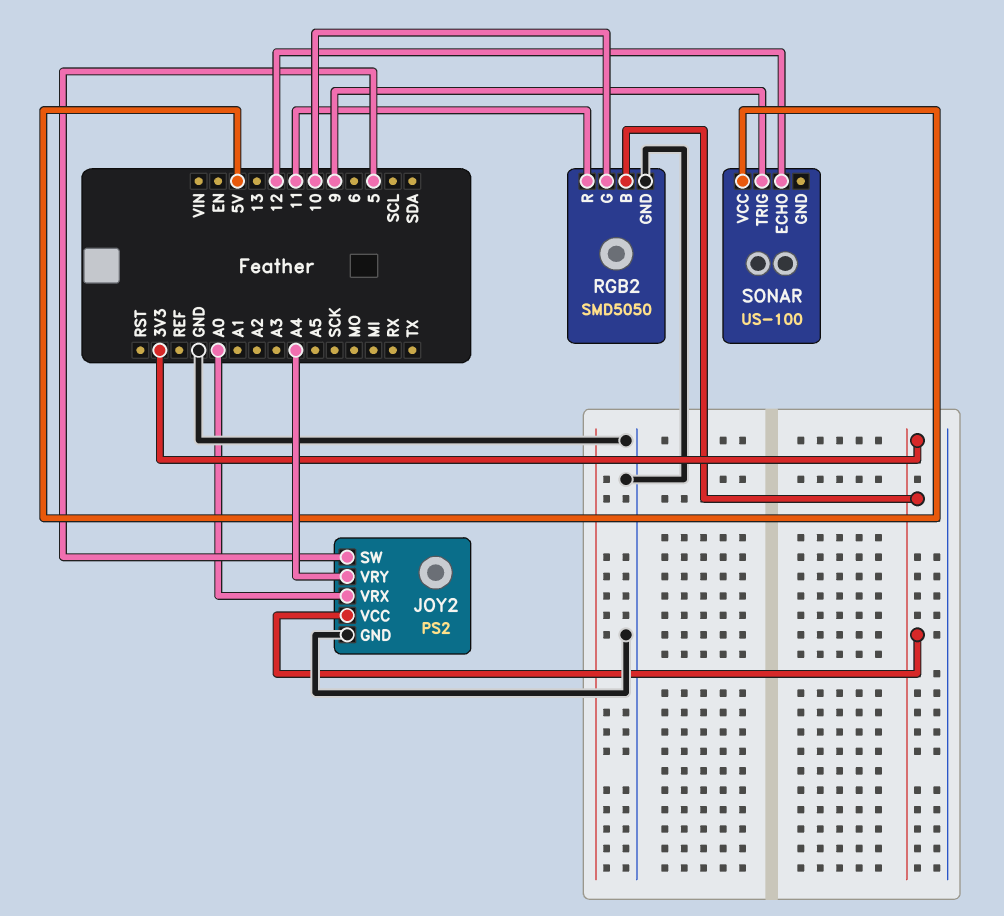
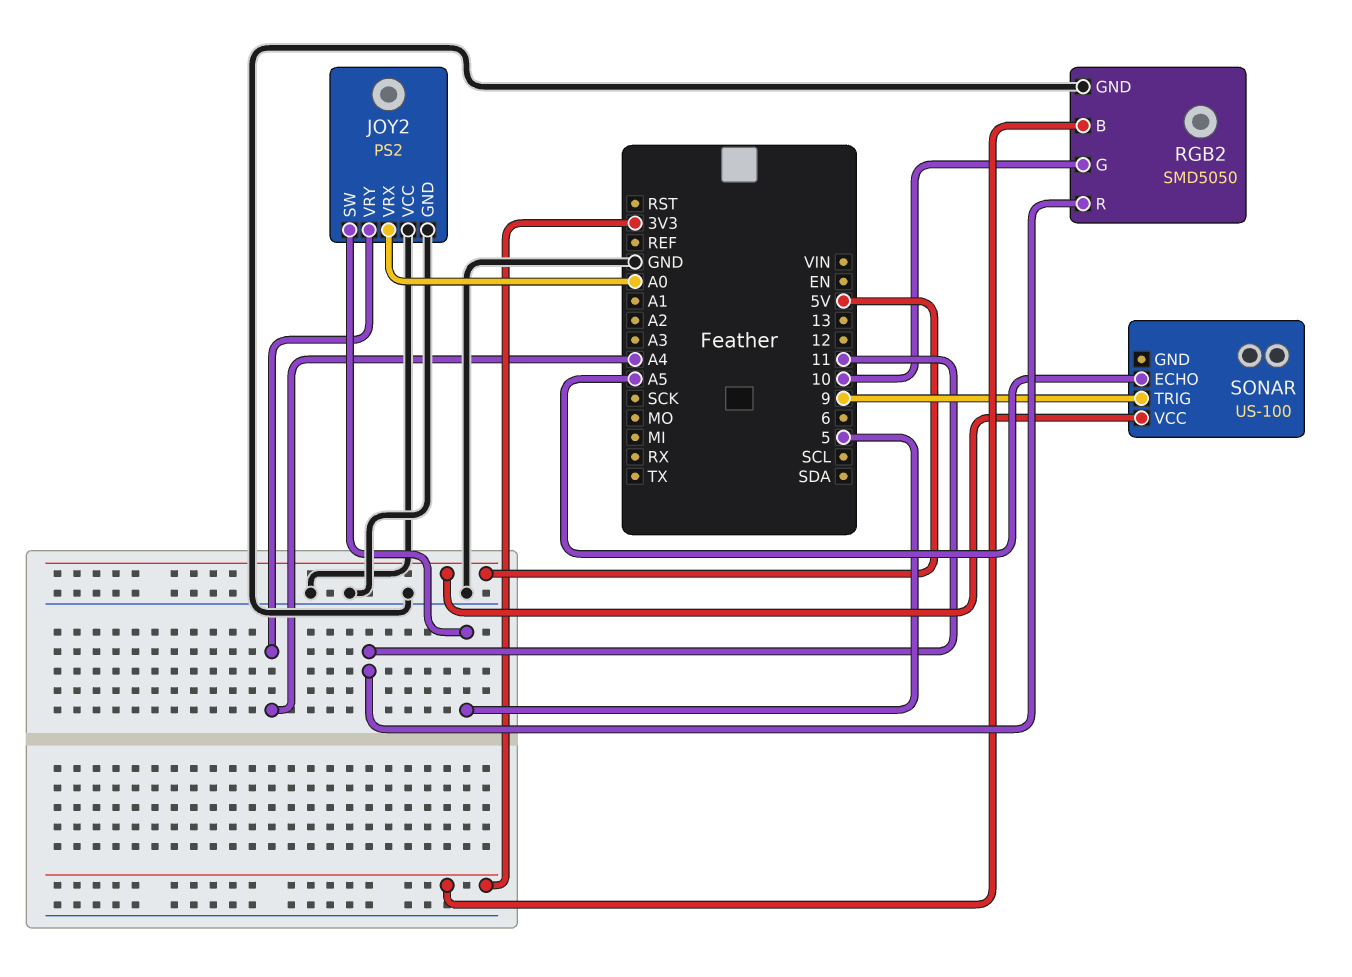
JOY2 pin VCC: 3V3 -> GND
SONAR pin ECHO: 12 -> A5

